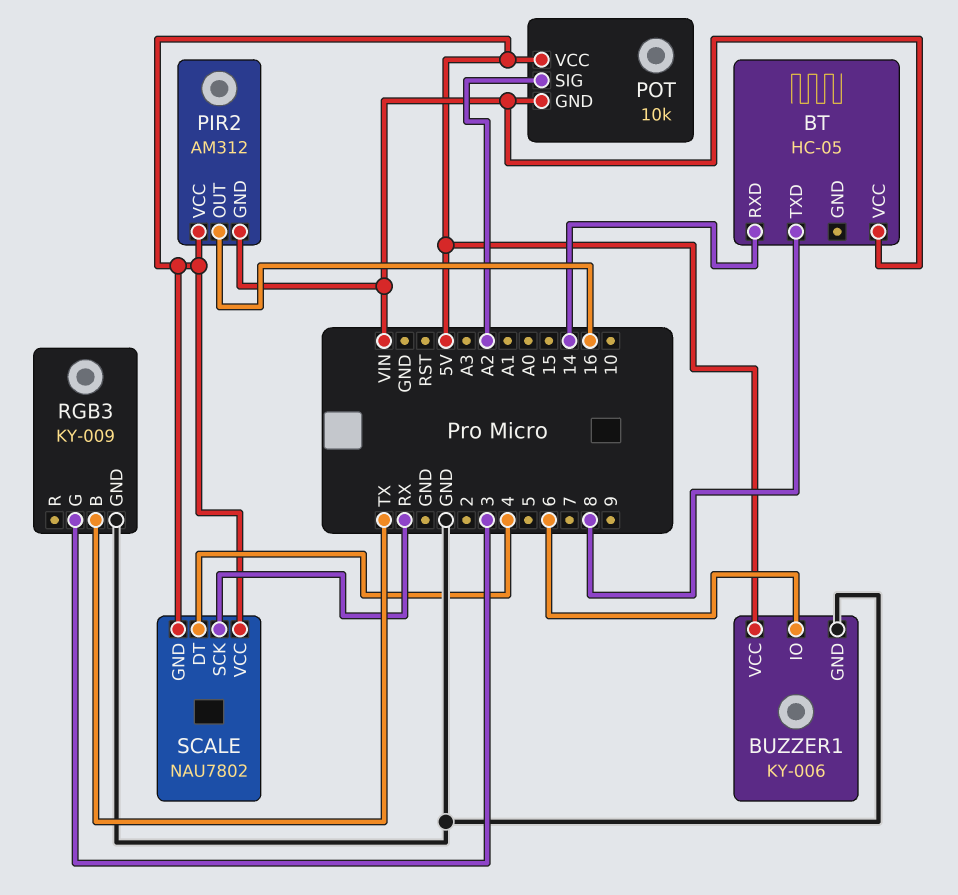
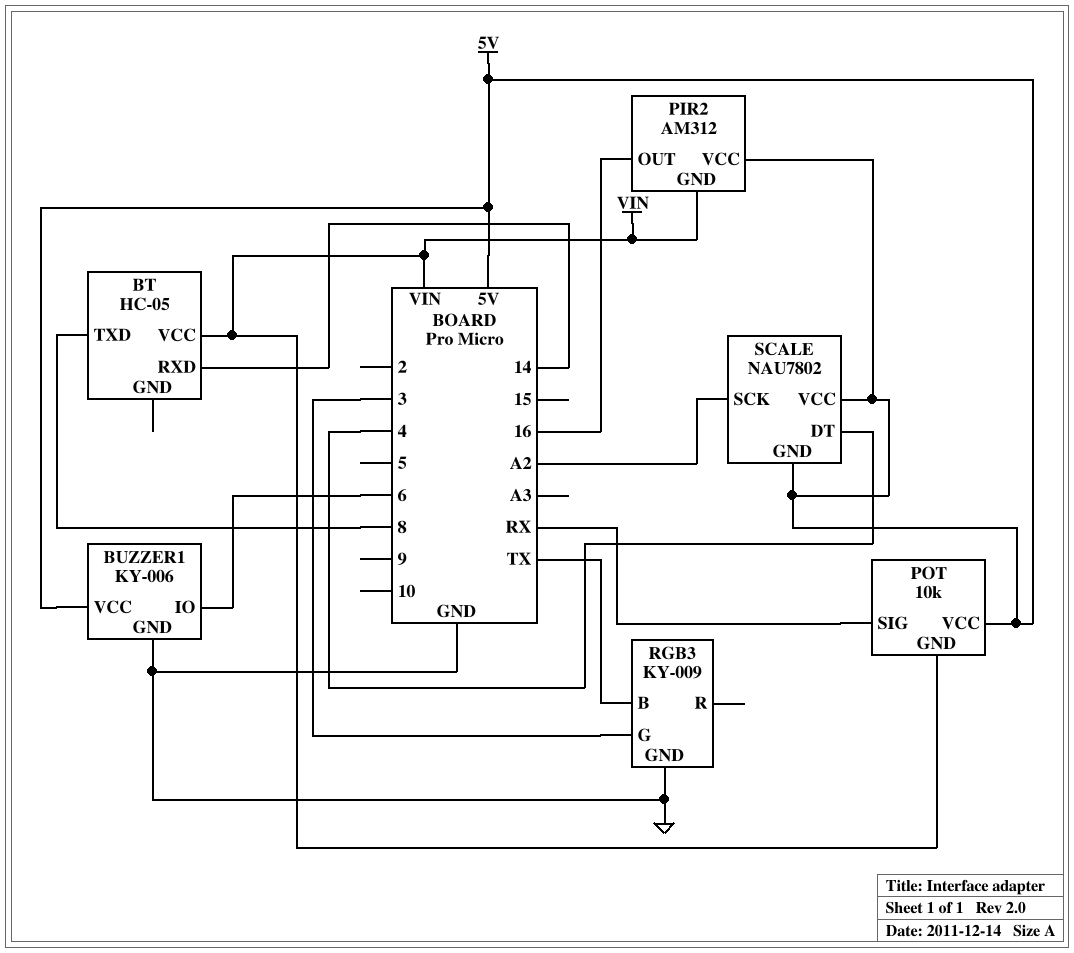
POT pin SIG: A2 -> RX
SCALE pin SCK: RX -> A2

